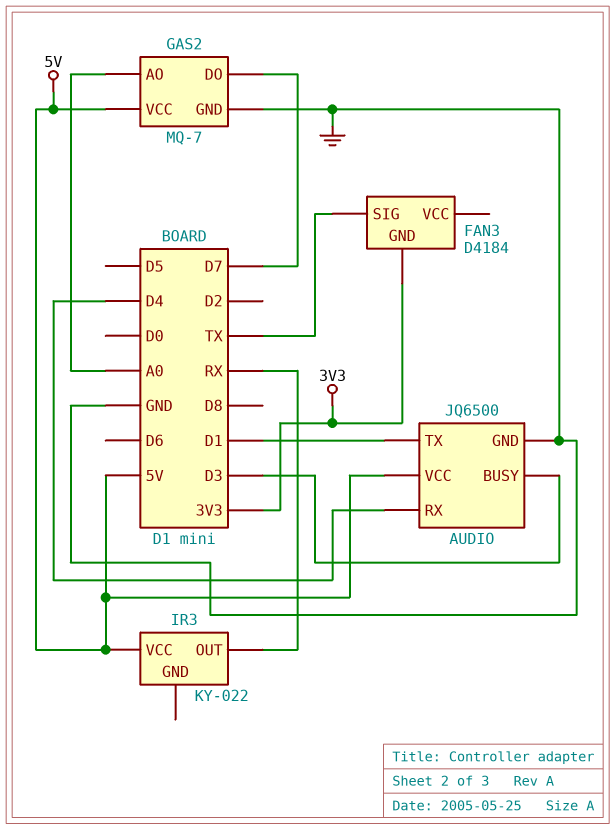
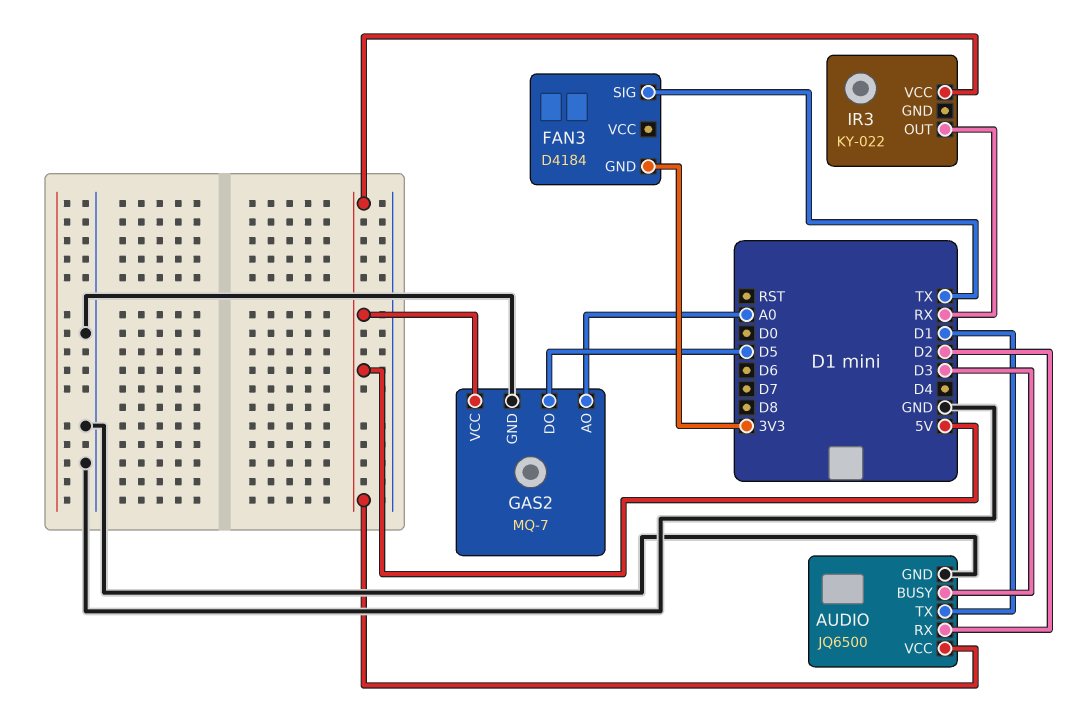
AUDIO pin RX: D4 -> D2
GAS2 pin DO: D7 -> D5

